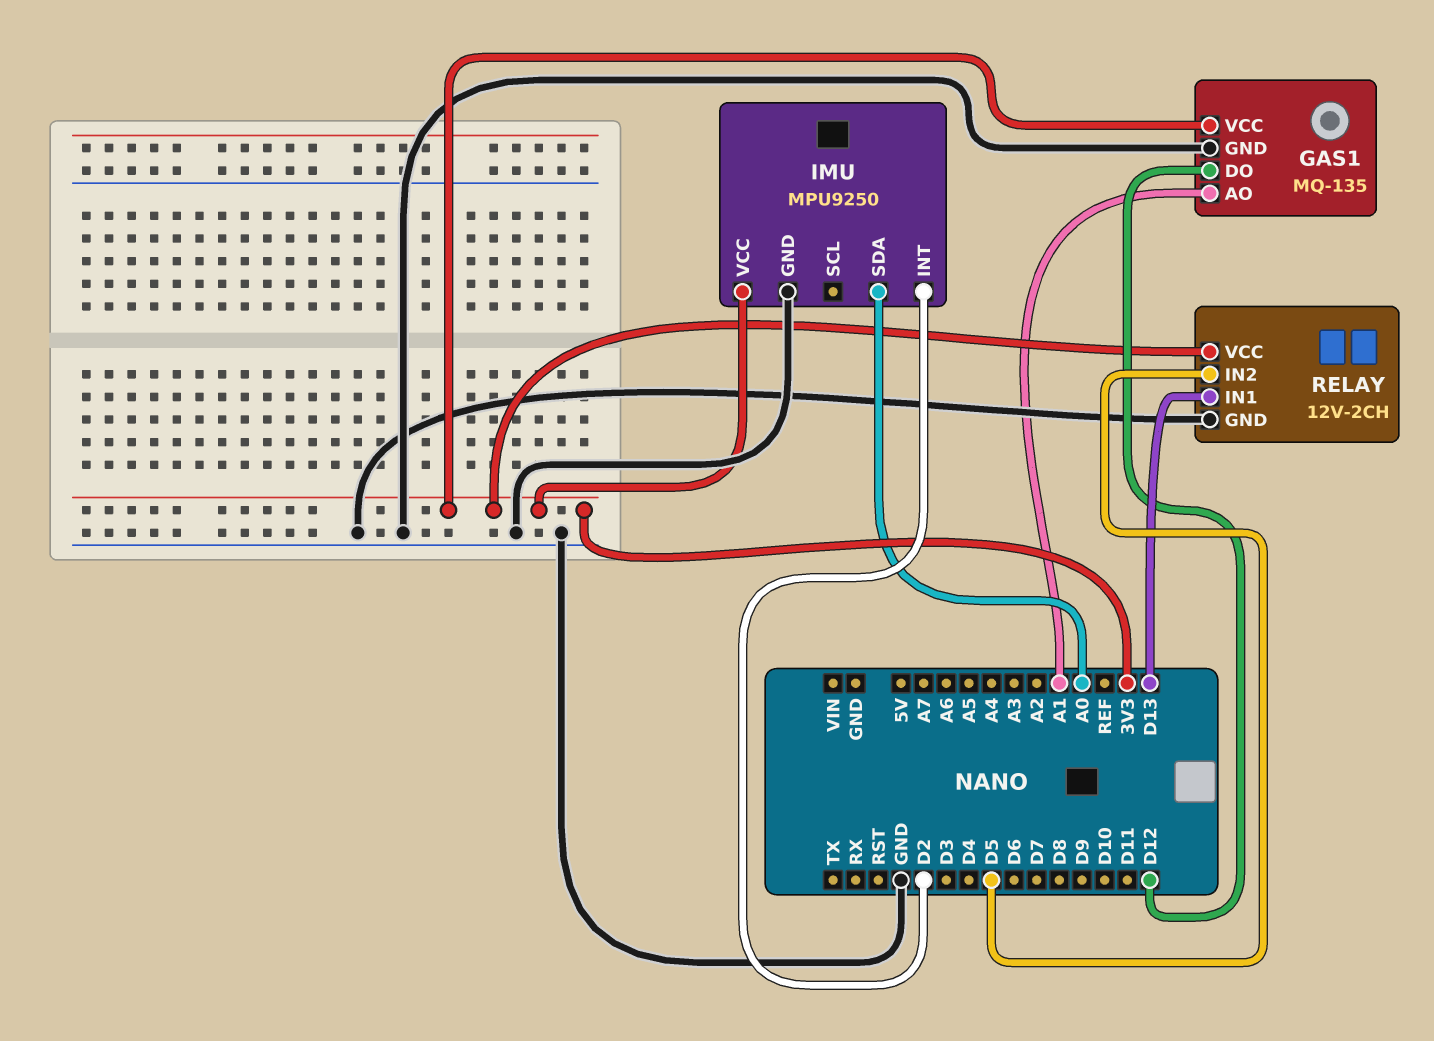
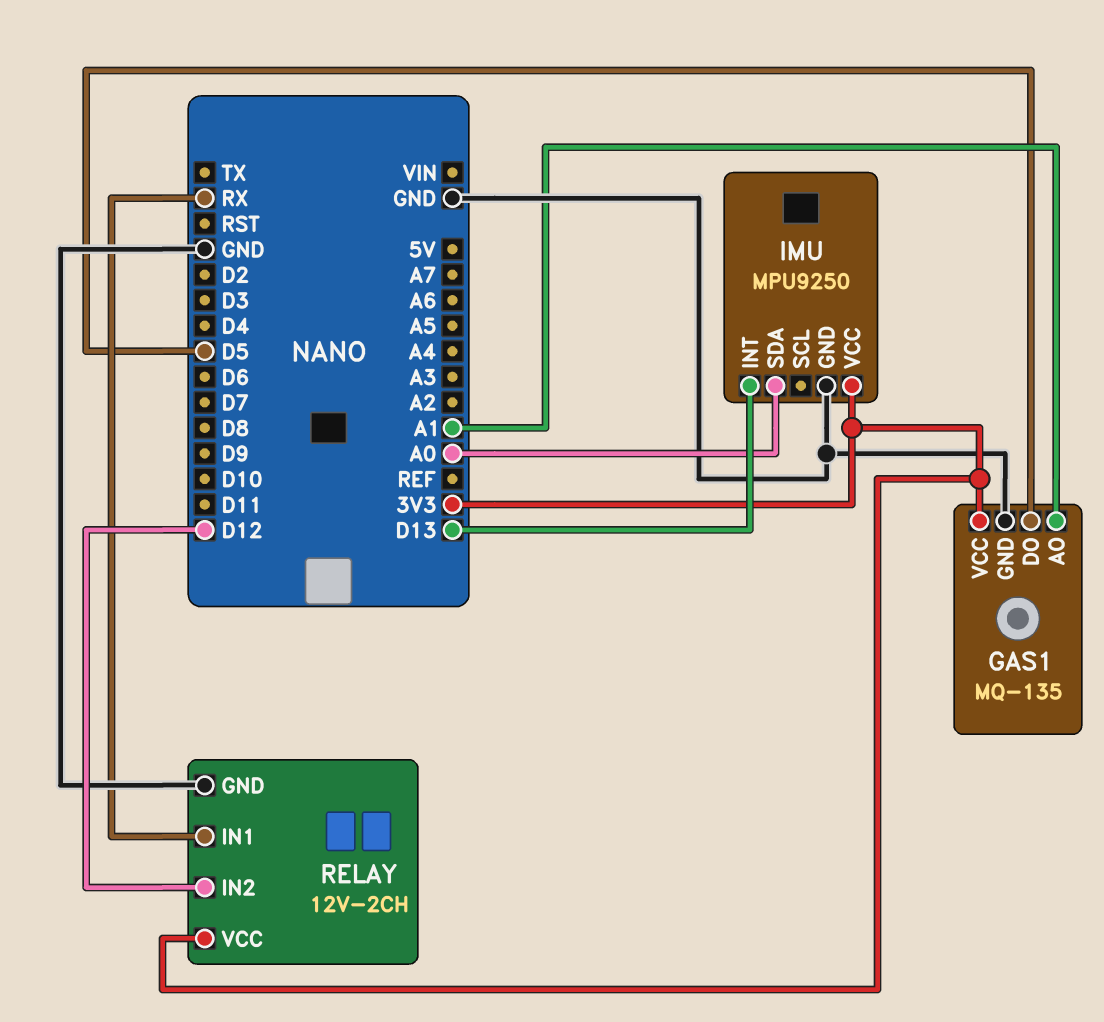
GAS1 pin DO: D12 -> D5
IMU pin INT: D2 -> D13
RELAY pin IN1: D13 -> RX
RELAY pin IN2: D5 -> D12

